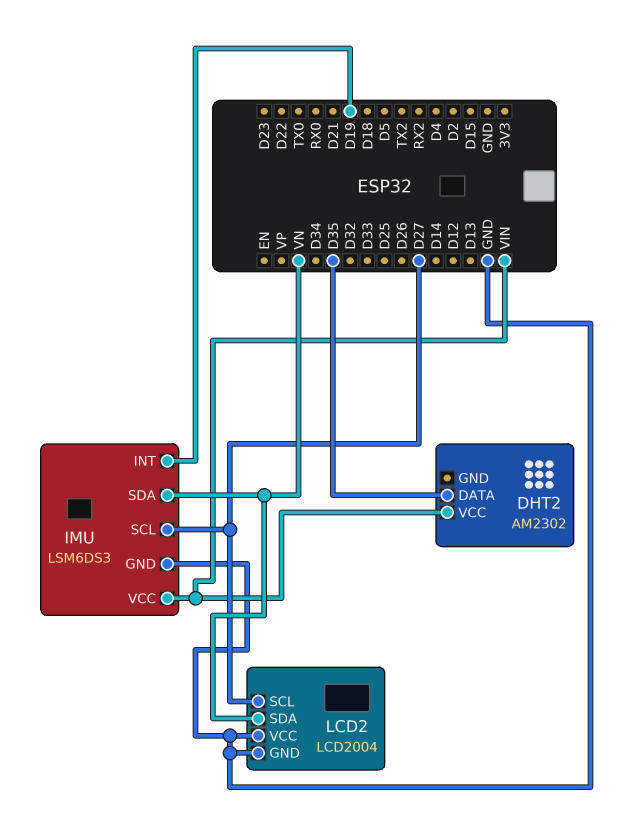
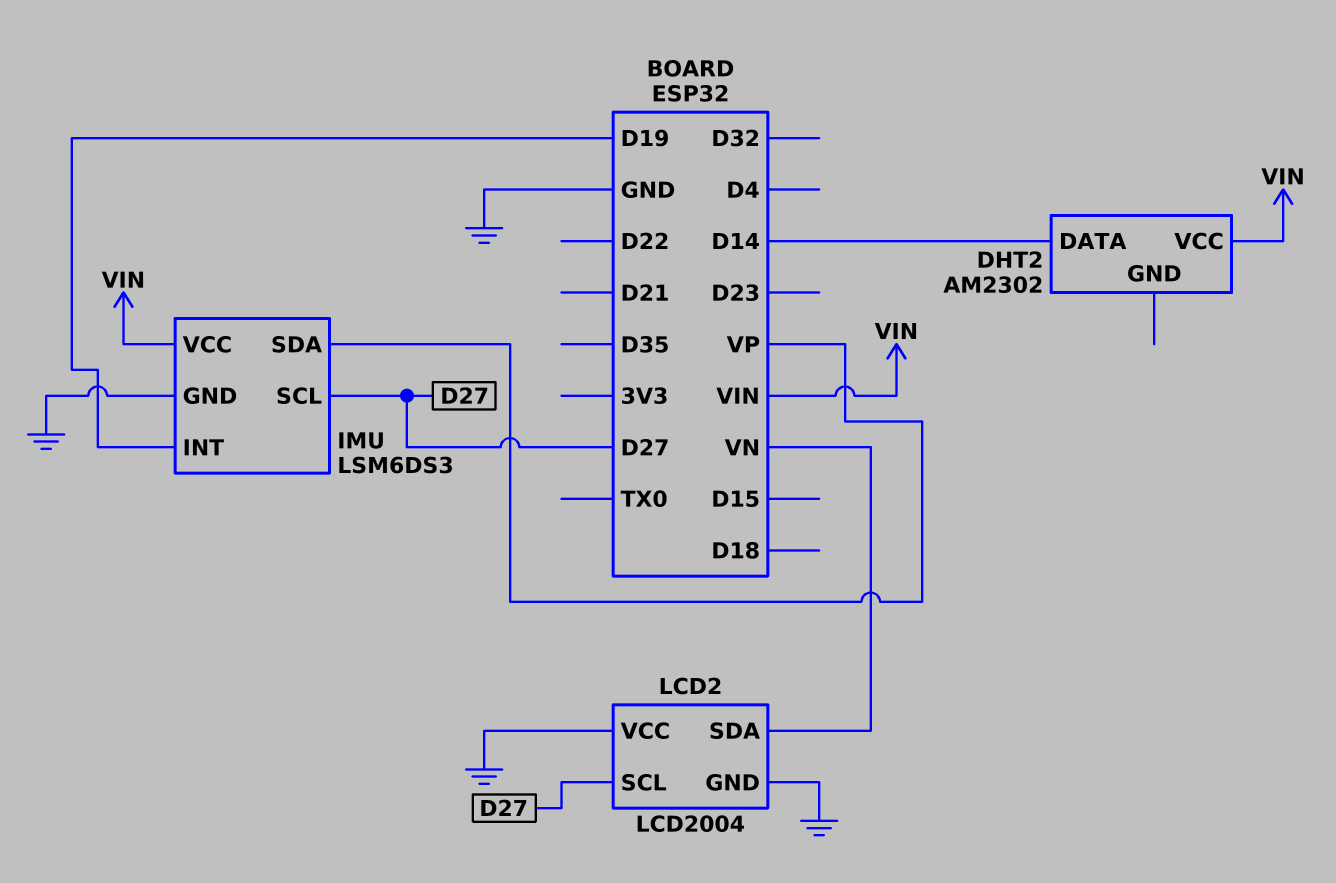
DHT2 pin DATA: D35 -> D14
IMU pin SDA: VN -> VP

